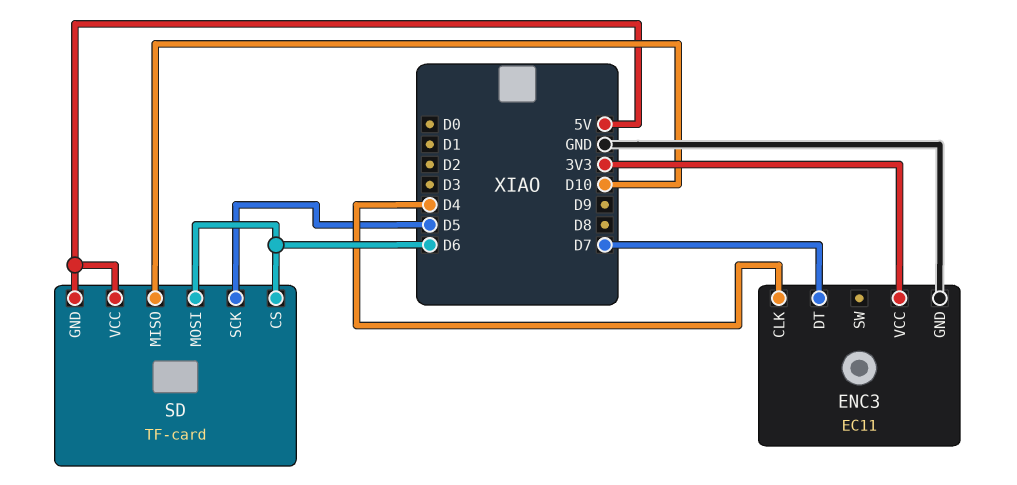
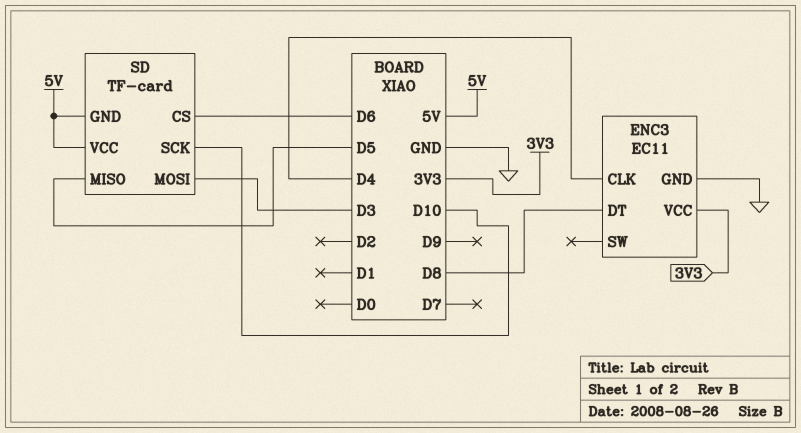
ENC3 pin DT: D7 -> D8
SD pin MISO: D10 -> D5
SD pin MOSI: D6 -> D3
SD pin SCK: D5 -> D10

